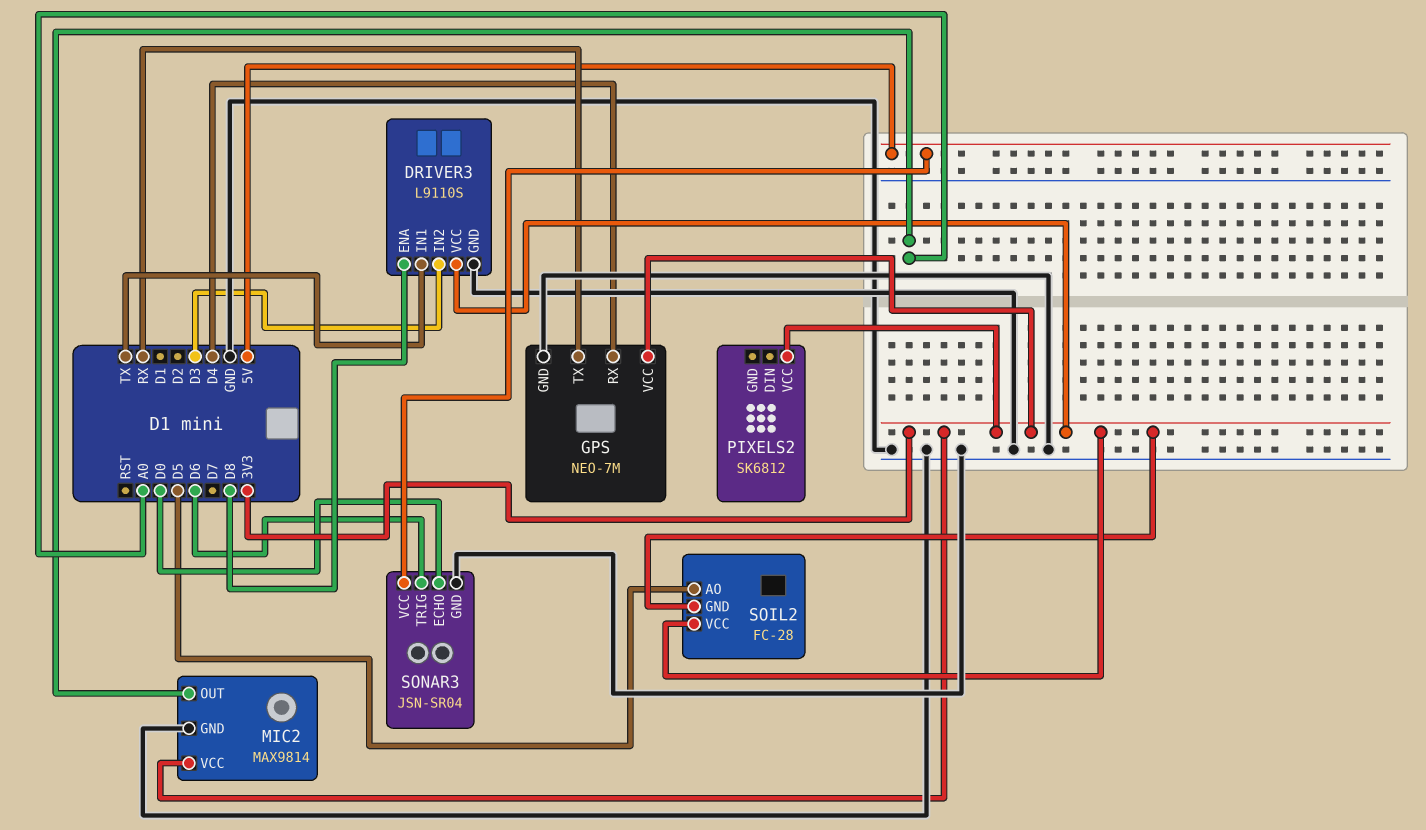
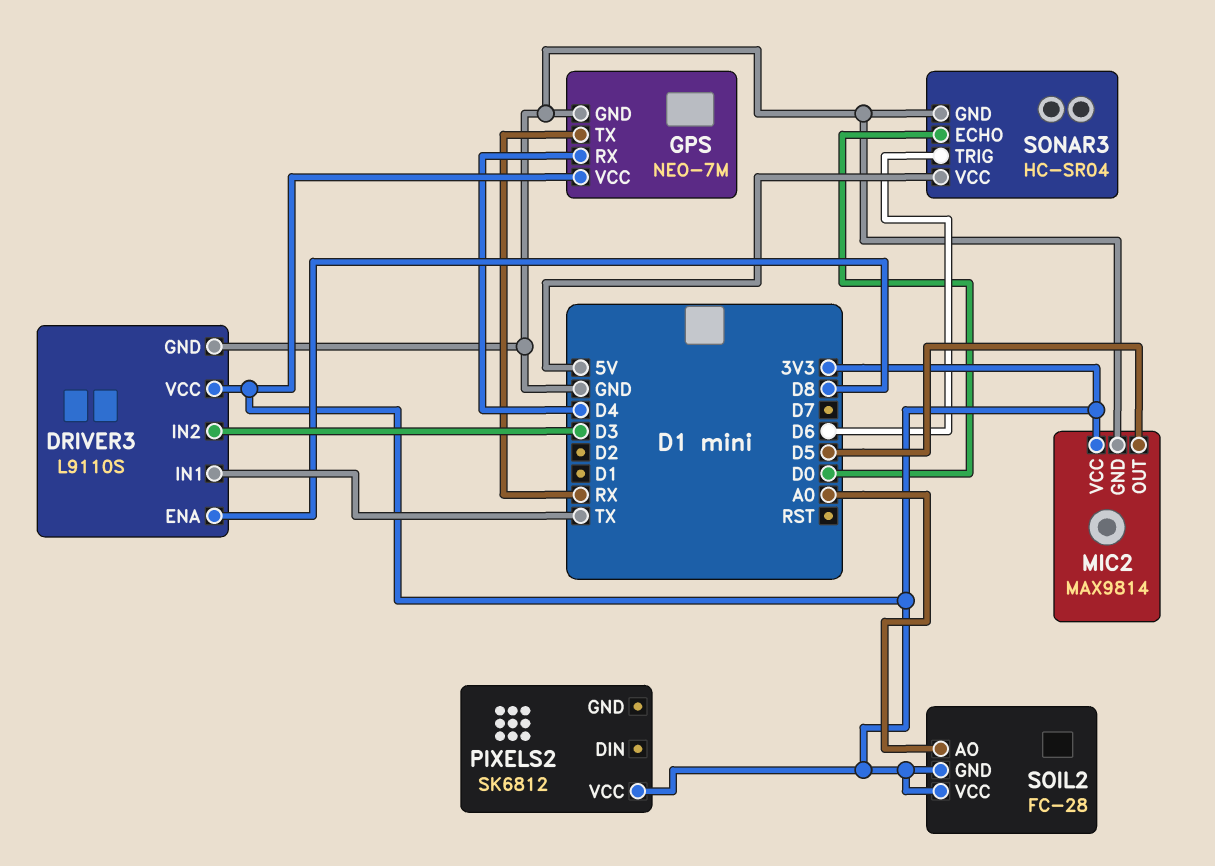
MIC2 pin OUT: A0 -> D5
SOIL2 pin AO: D5 -> A0
SONAR3: JSN-SR04 -> HC-SR04

